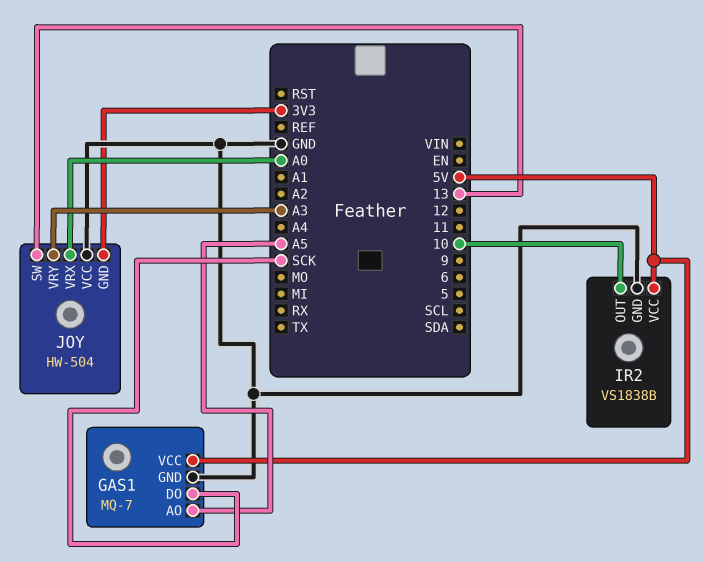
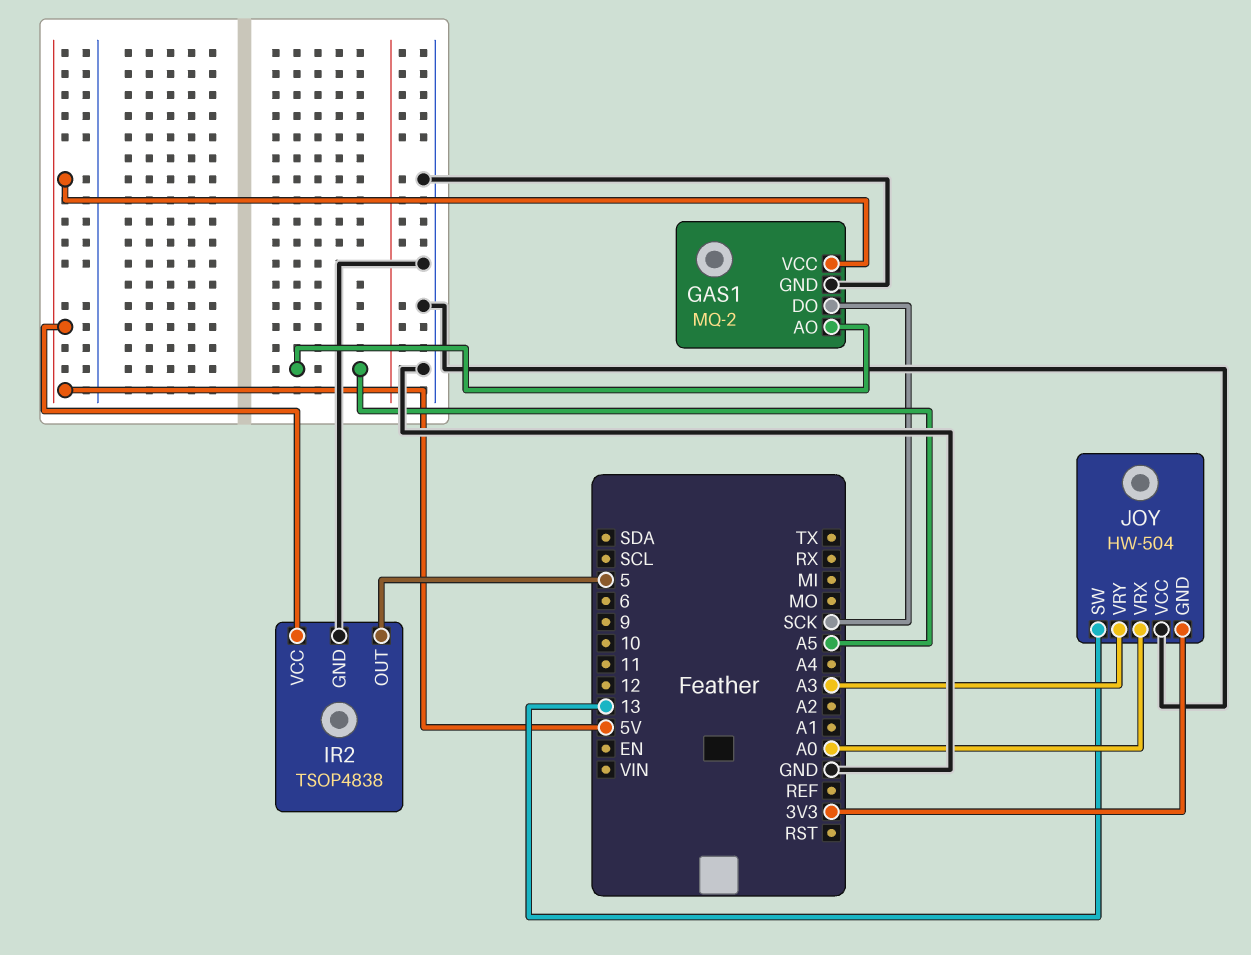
GAS1: MQ-7 -> MQ-2
IR2: VS1838B -> TSOP4838
IR2 pin OUT: 10 -> 5

